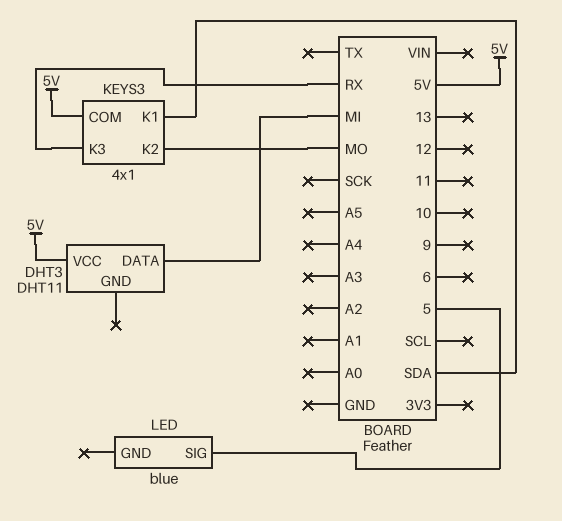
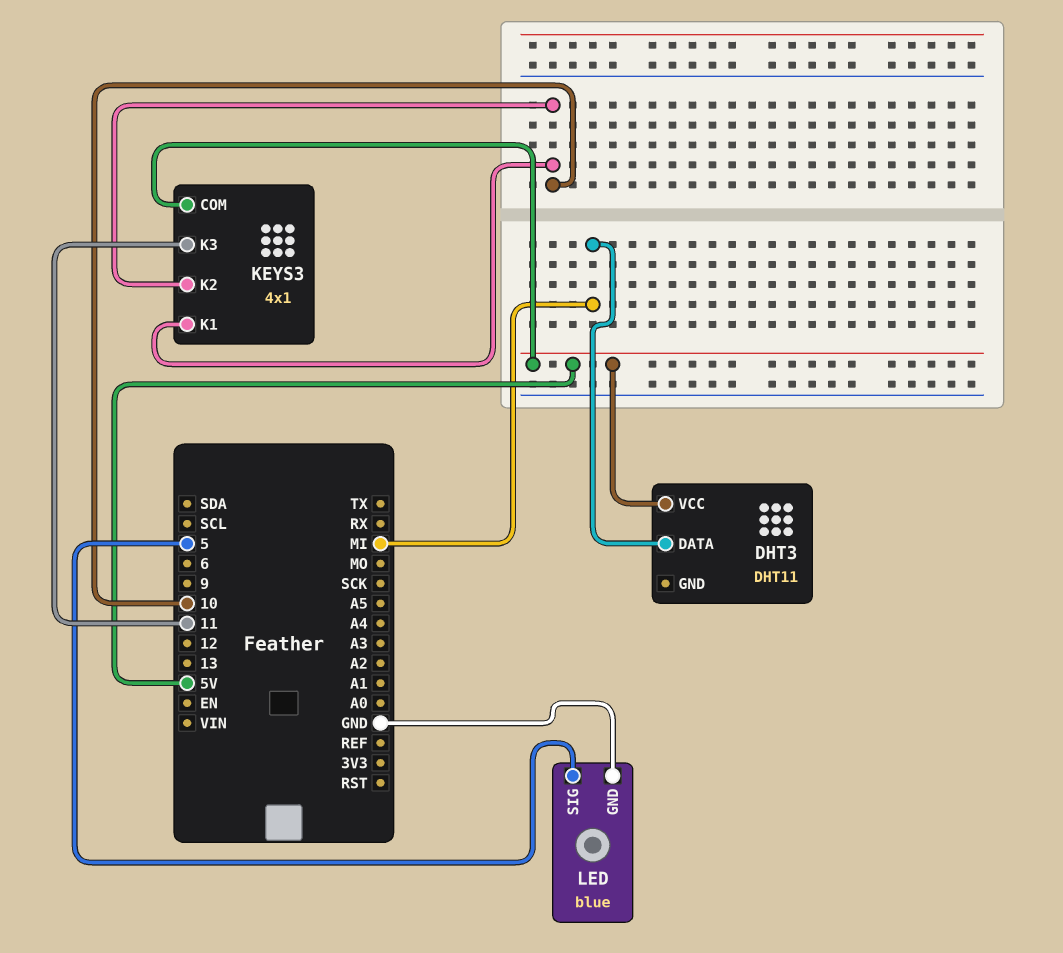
KEYS3 pin K1: SDA -> 10
KEYS3 pin K2: MO -> 10
KEYS3 pin K3: RX -> 11
LED pin GND: none -> GND

